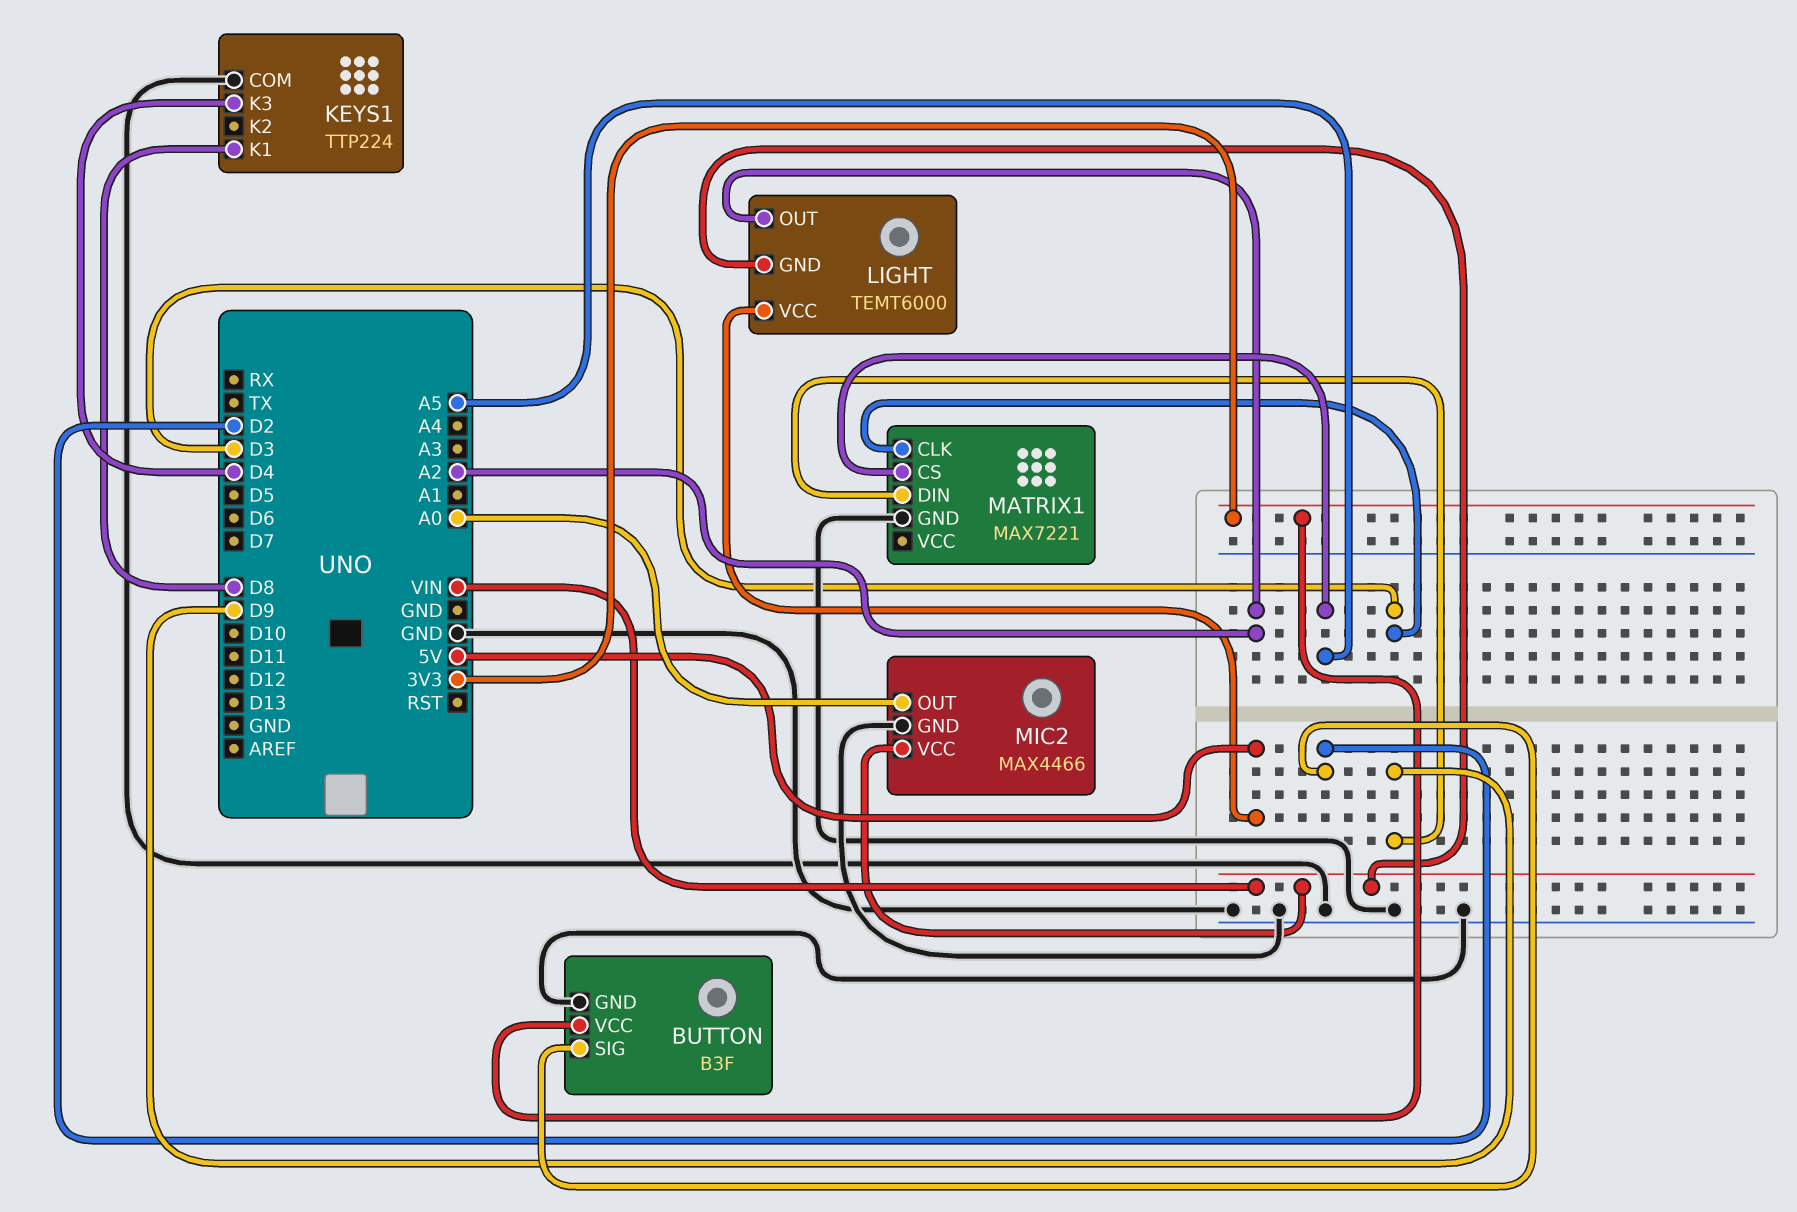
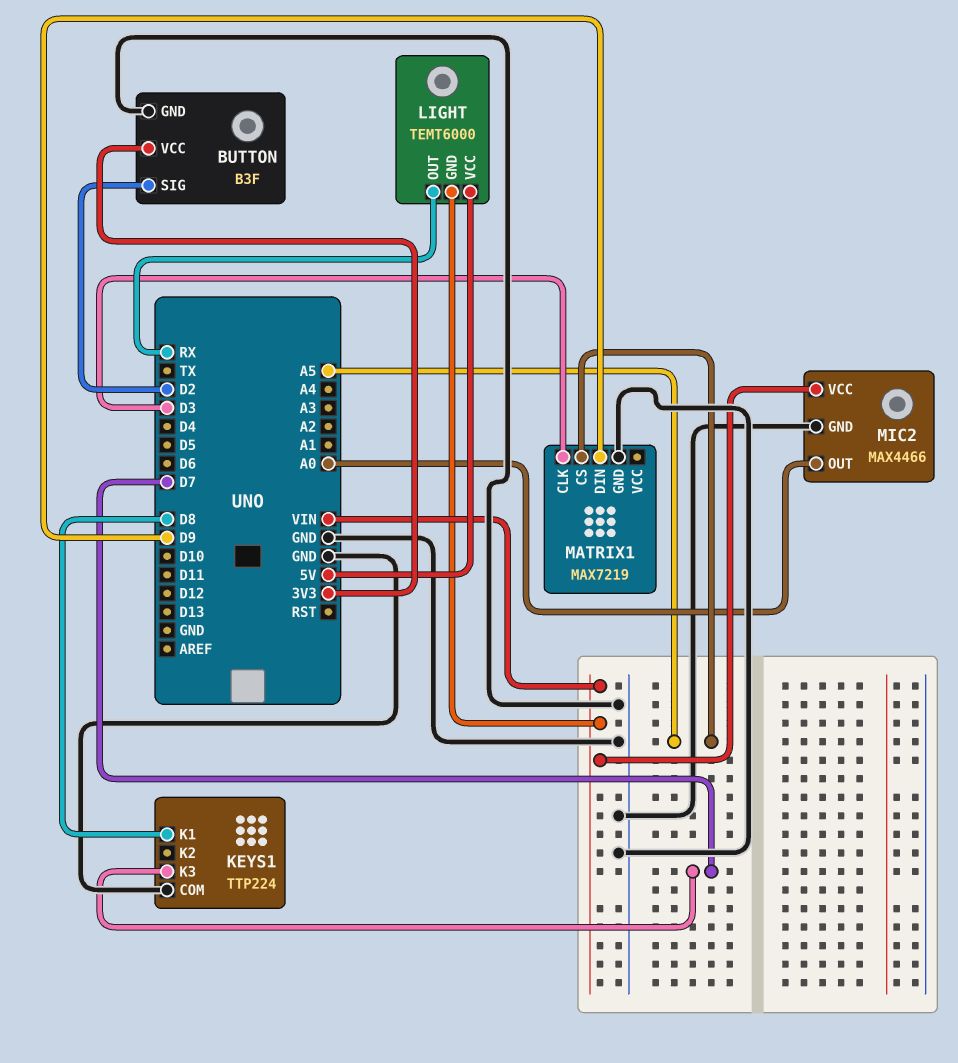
KEYS1 pin K3: D4 -> D7
LIGHT pin OUT: A2 -> RX
MATRIX1: MAX7221 -> MAX7219

